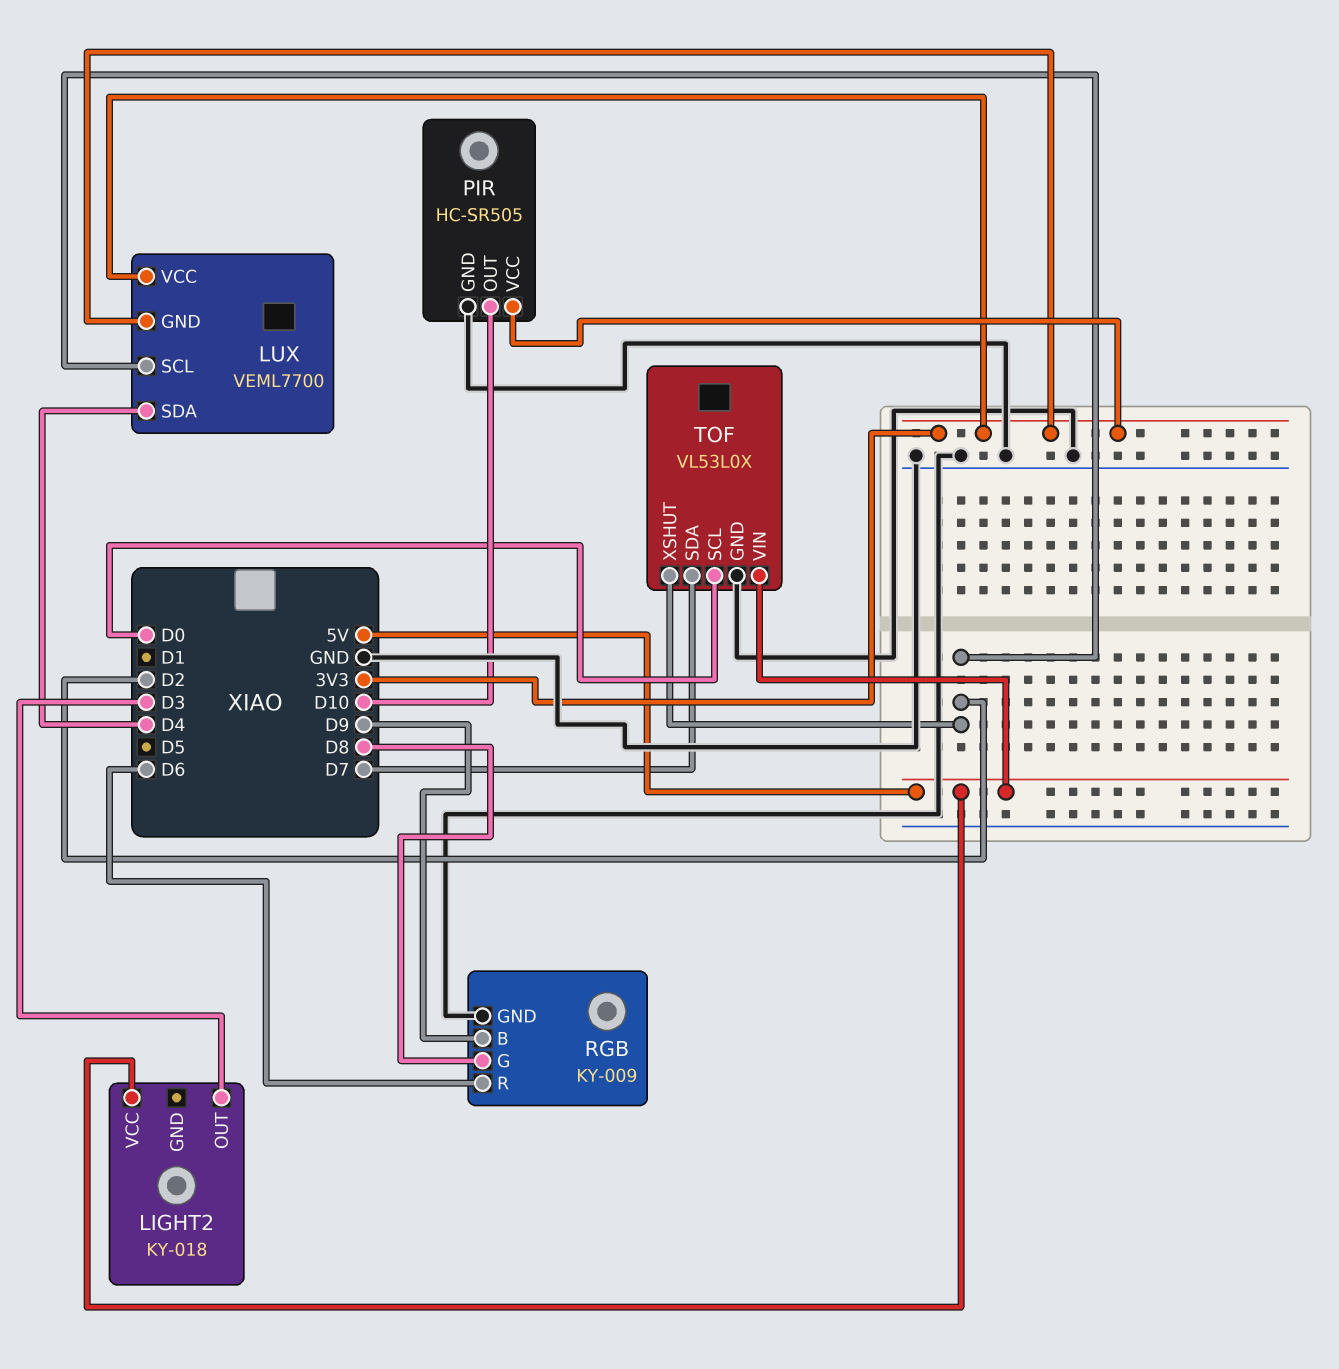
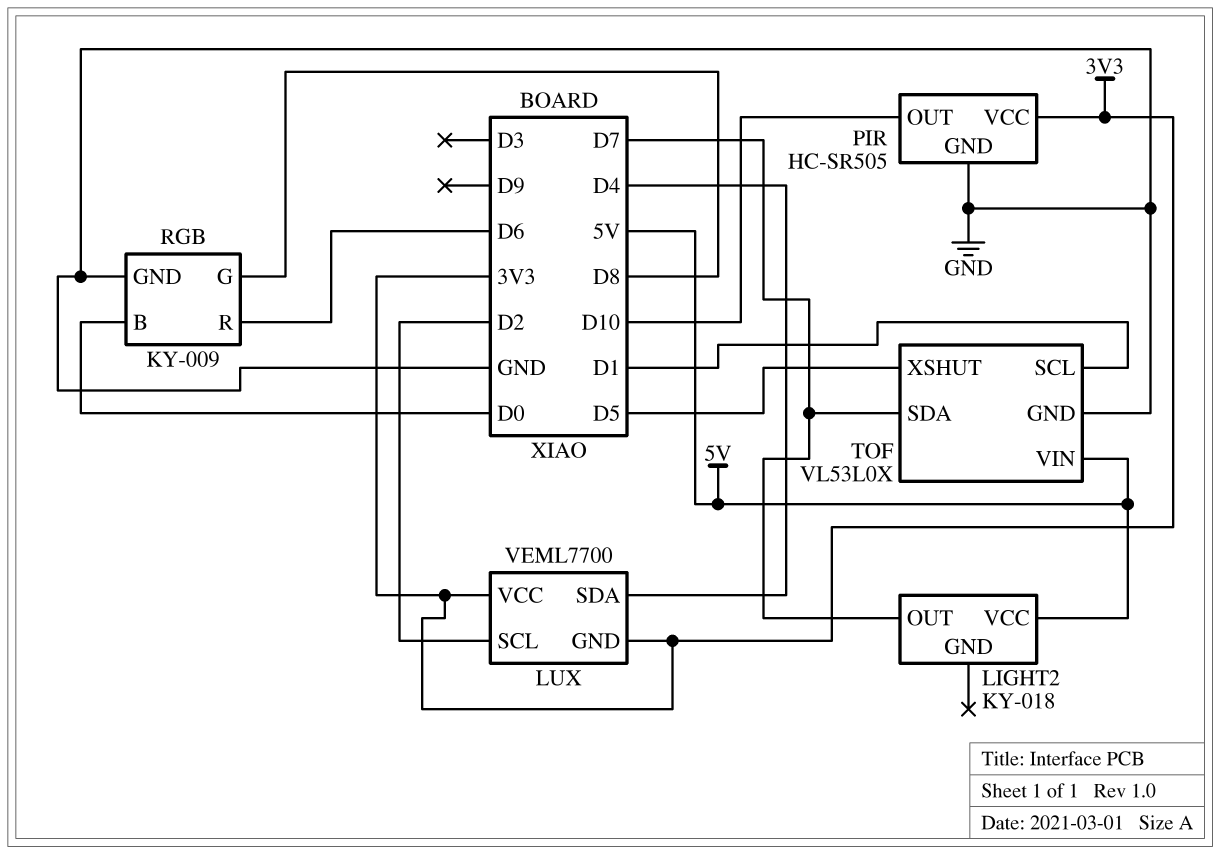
LIGHT2 pin OUT: D3 -> D7
RGB pin B: D9 -> D0
TOF pin SCL: D0 -> D1
TOF pin XSHUT: D2 -> D5

